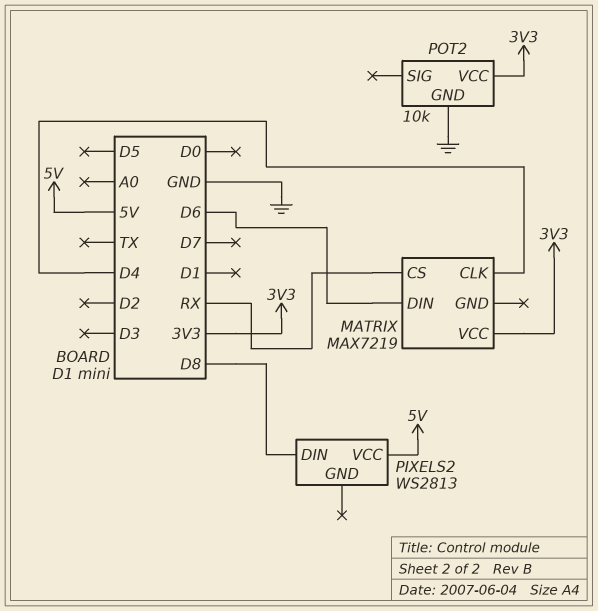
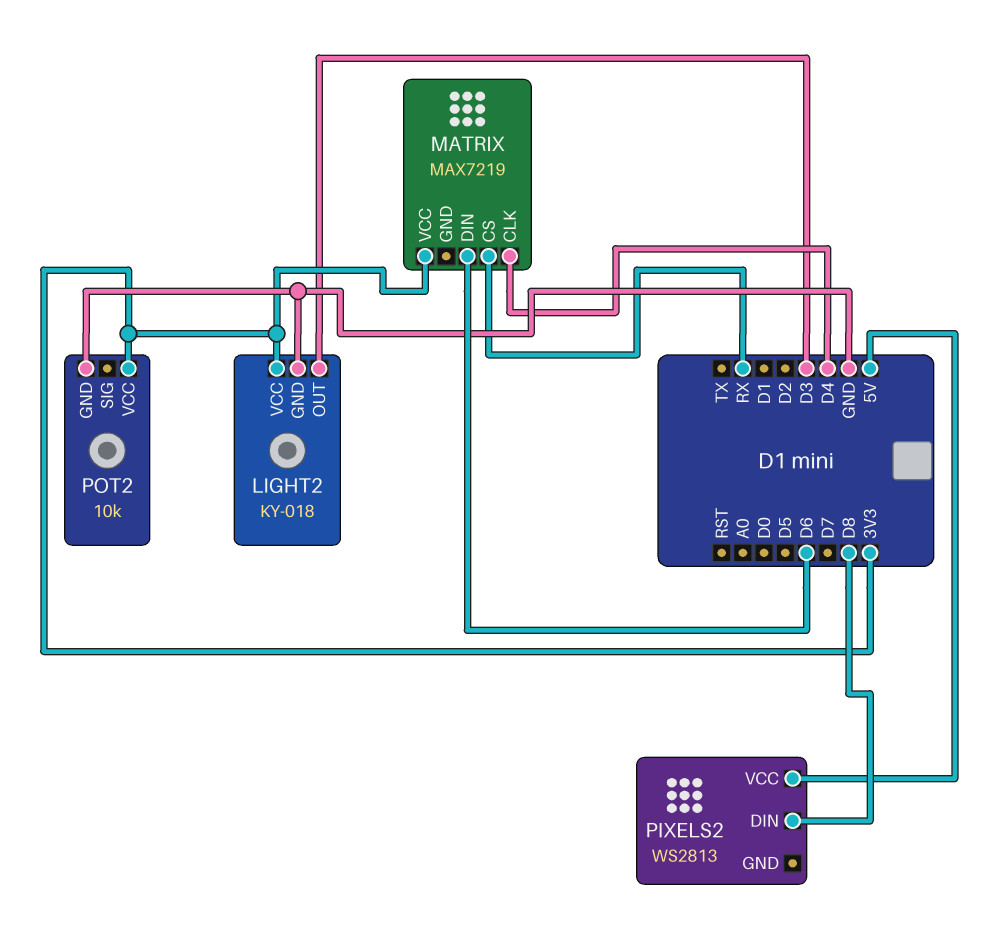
LIGHT2: none -> KY-018
LIGHT2 pin GND: none -> GND
LIGHT2 pin OUT: none -> D3
LIGHT2 pin VCC: none -> 3V3

